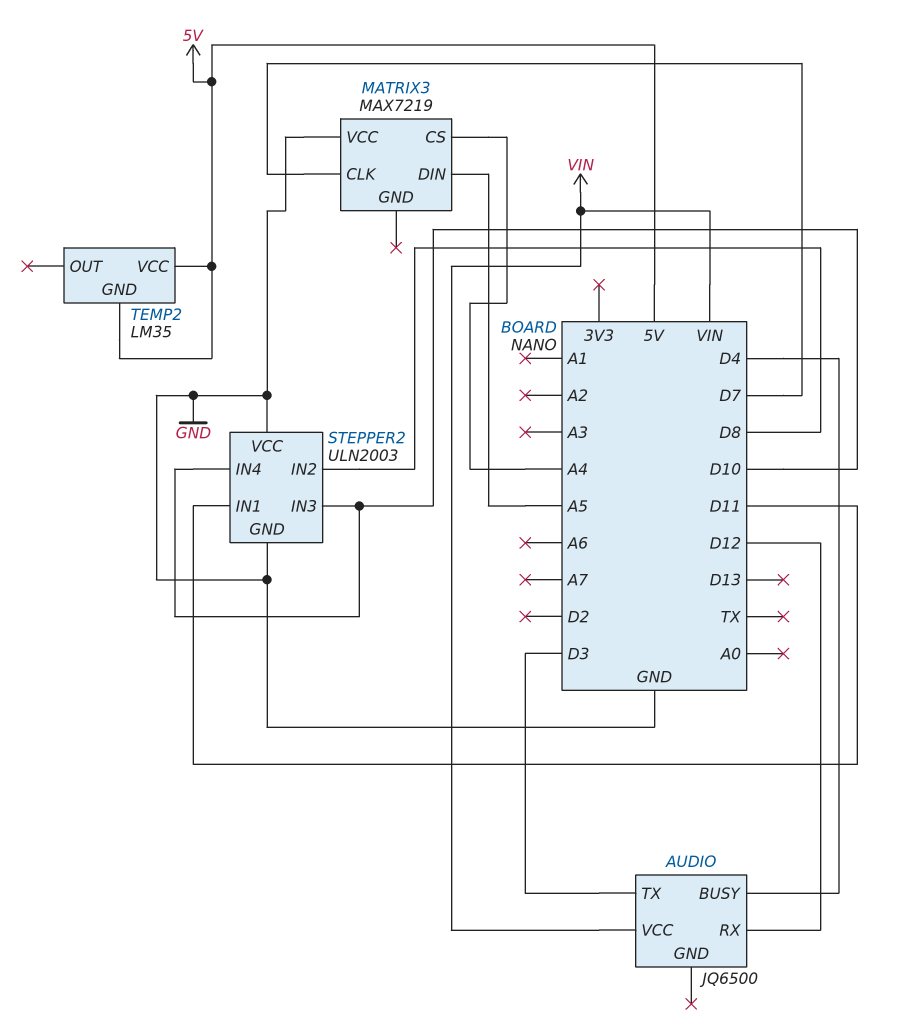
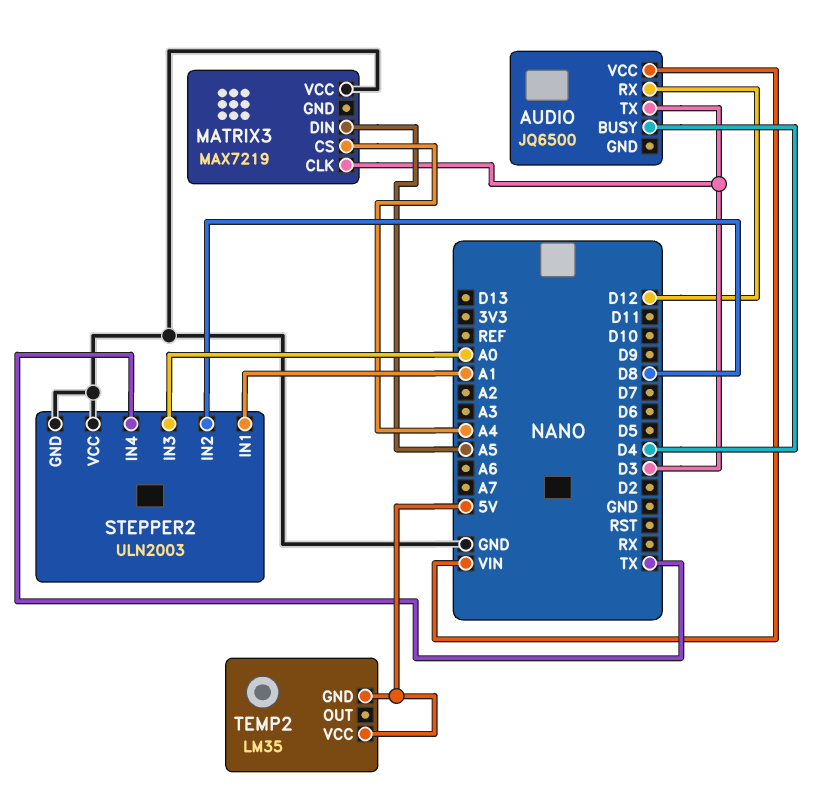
MATRIX3 pin CLK: D7 -> D3
STEPPER2 pin IN1: D11 -> A1
STEPPER2 pin IN3: D10 -> A0
STEPPER2 pin IN4: D10 -> TX

